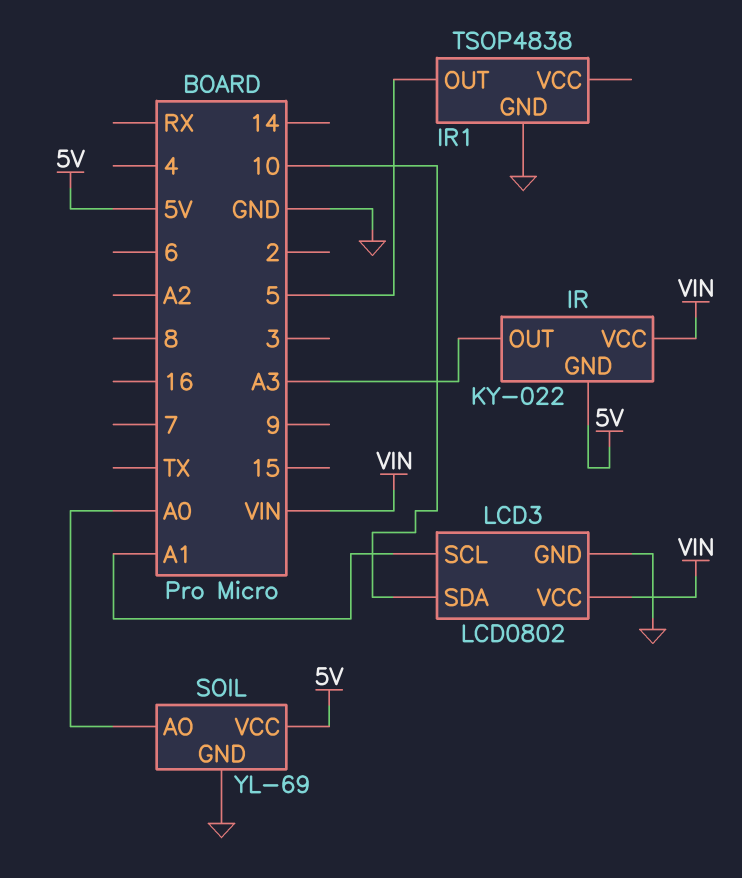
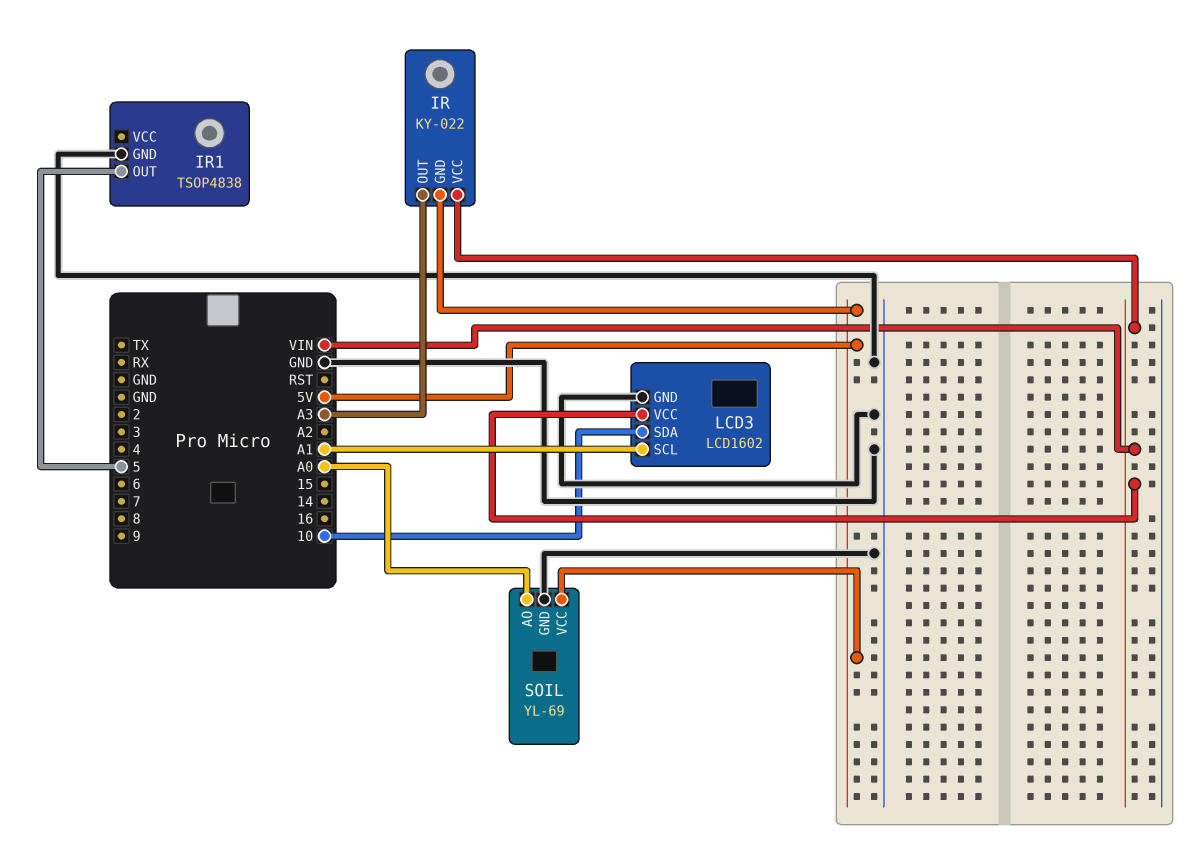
LCD3: LCD0802 -> LCD1602

